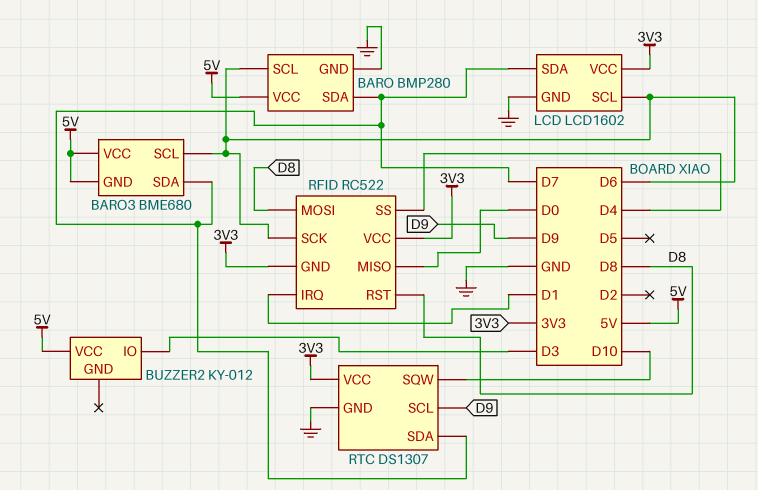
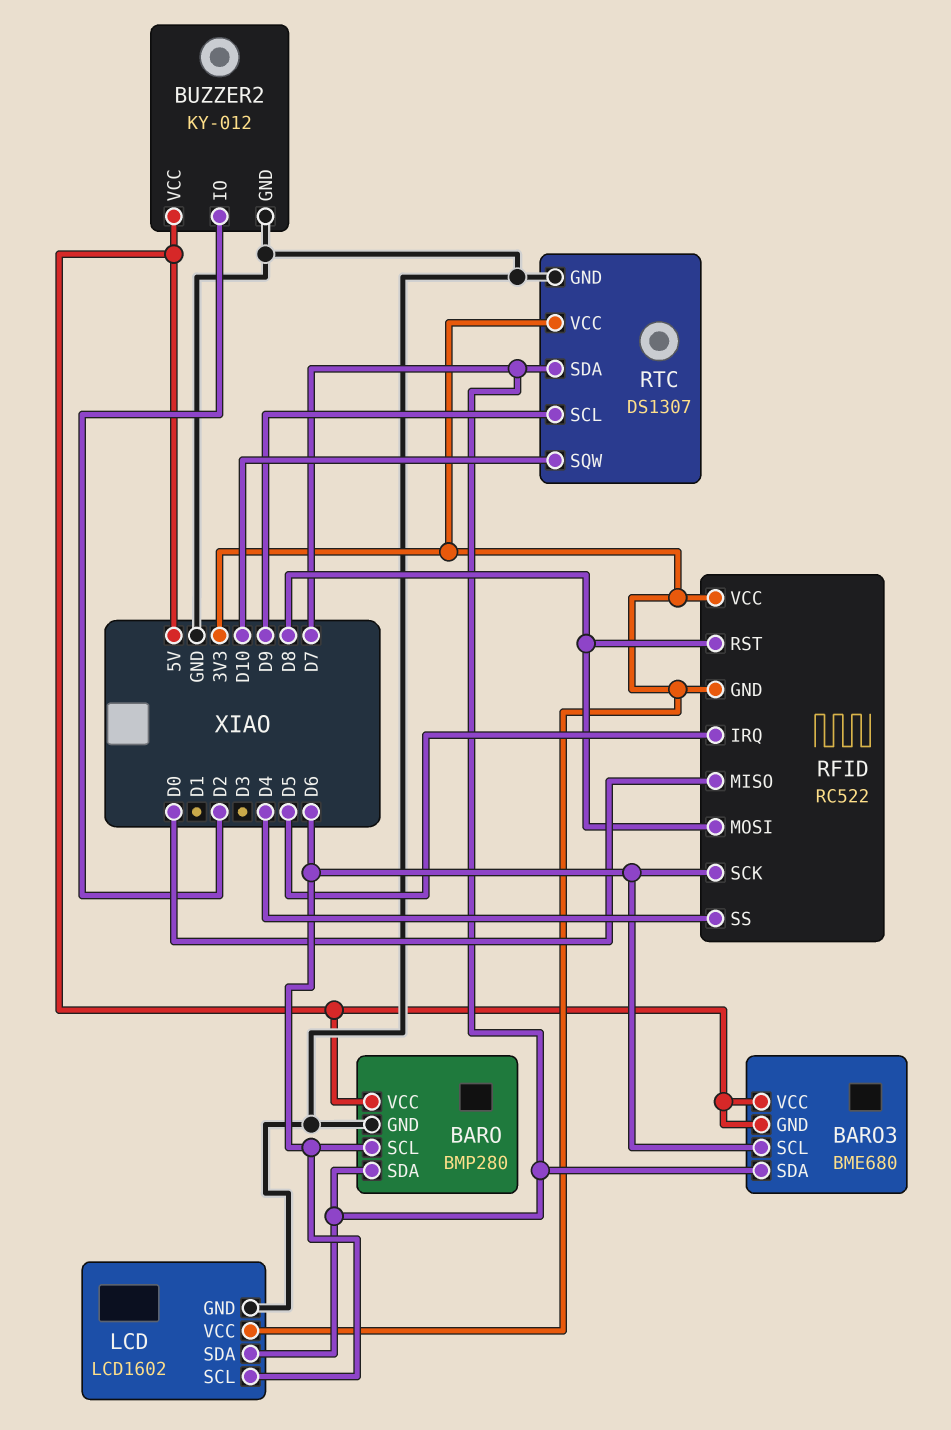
BUZZER2 pin GND: none -> GND
BUZZER2 pin IO: D3 -> D2
RFID pin IRQ: D1 -> D5

